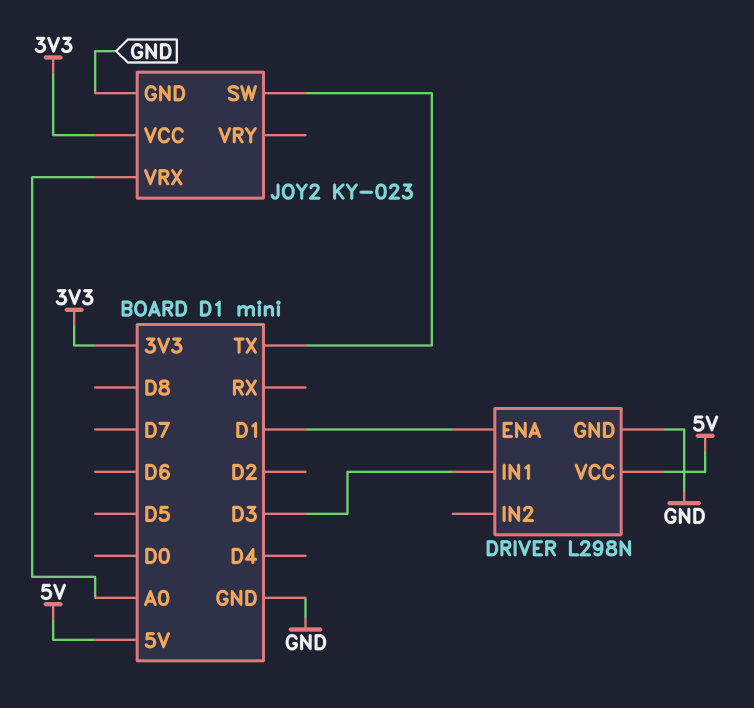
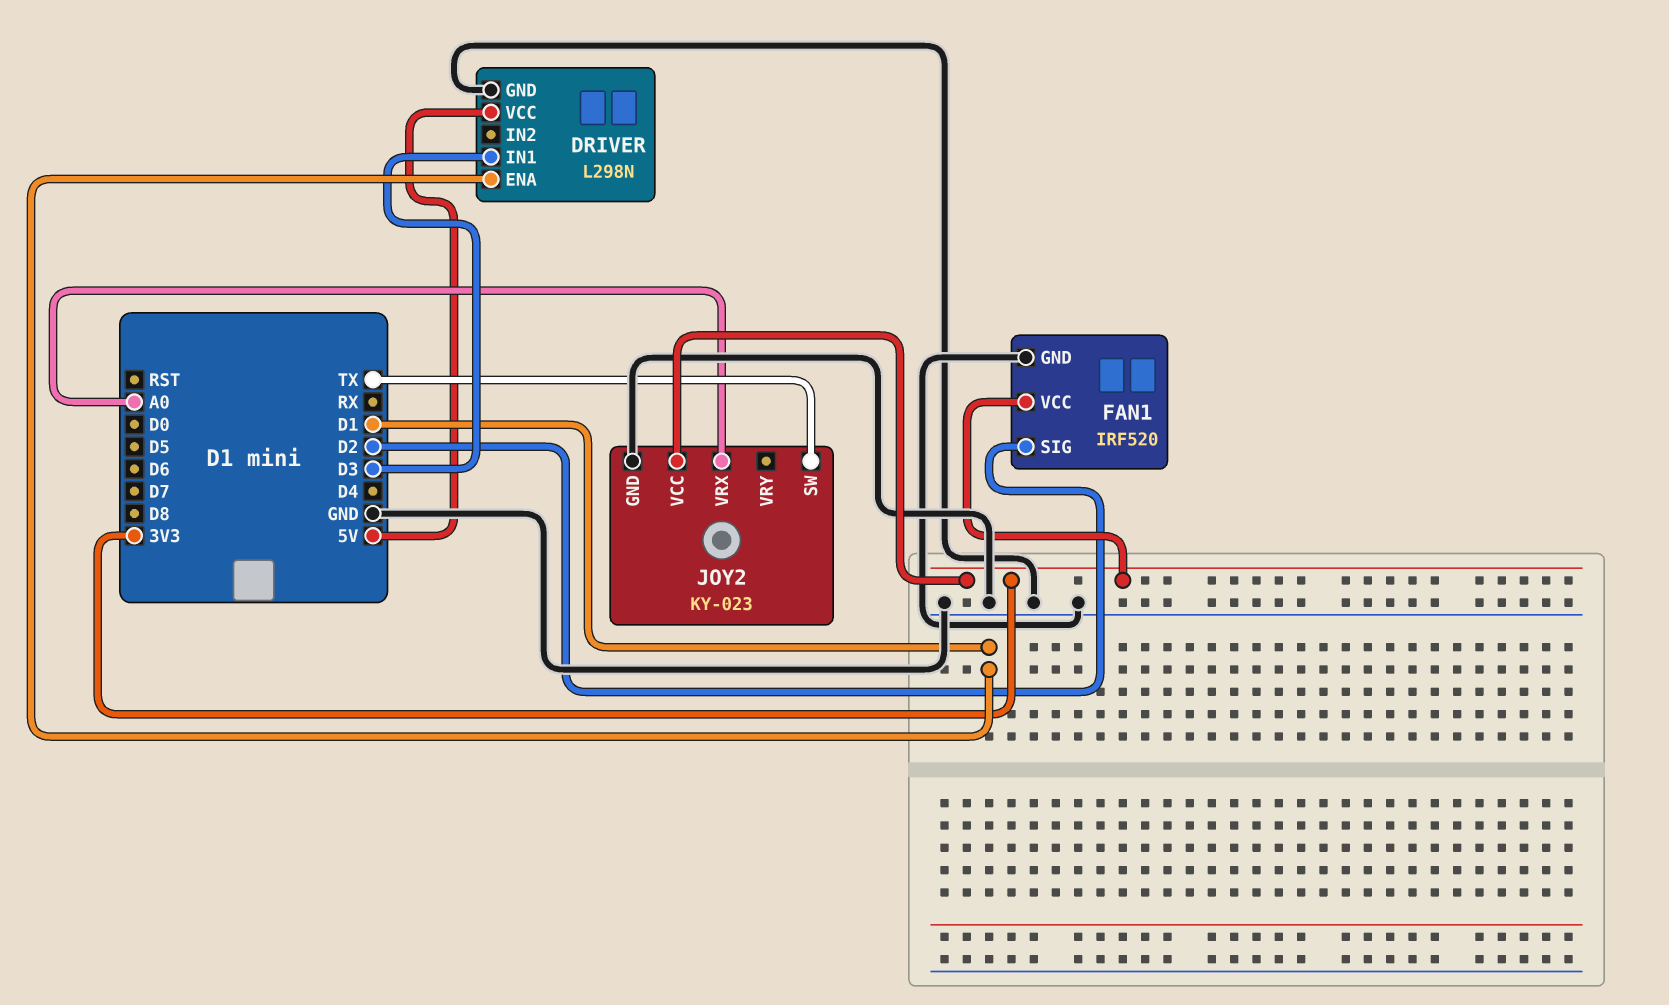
FAN1: none -> IRF520
FAN1 pin GND: none -> GND
FAN1 pin SIG: none -> D2
FAN1 pin VCC: none -> 3V3

